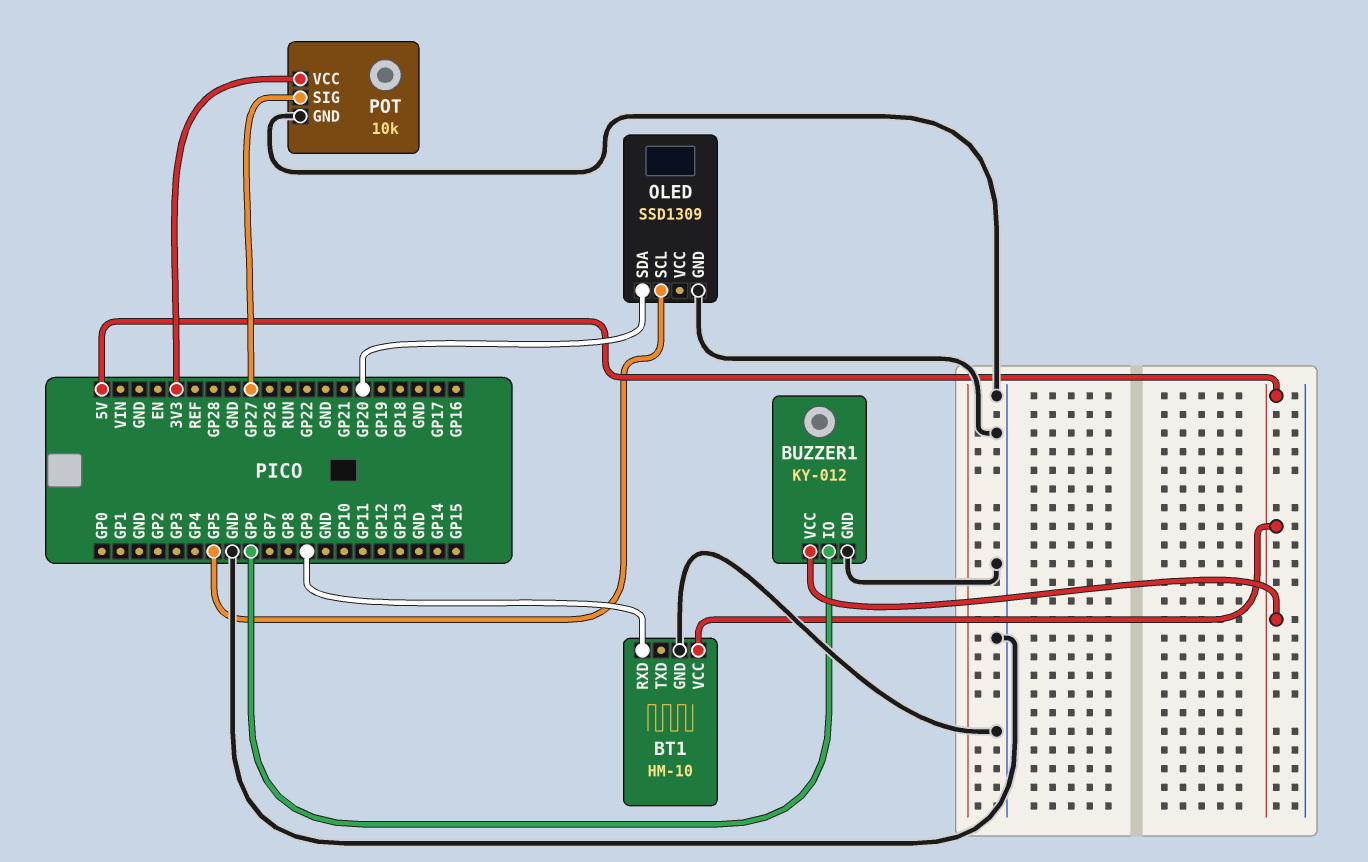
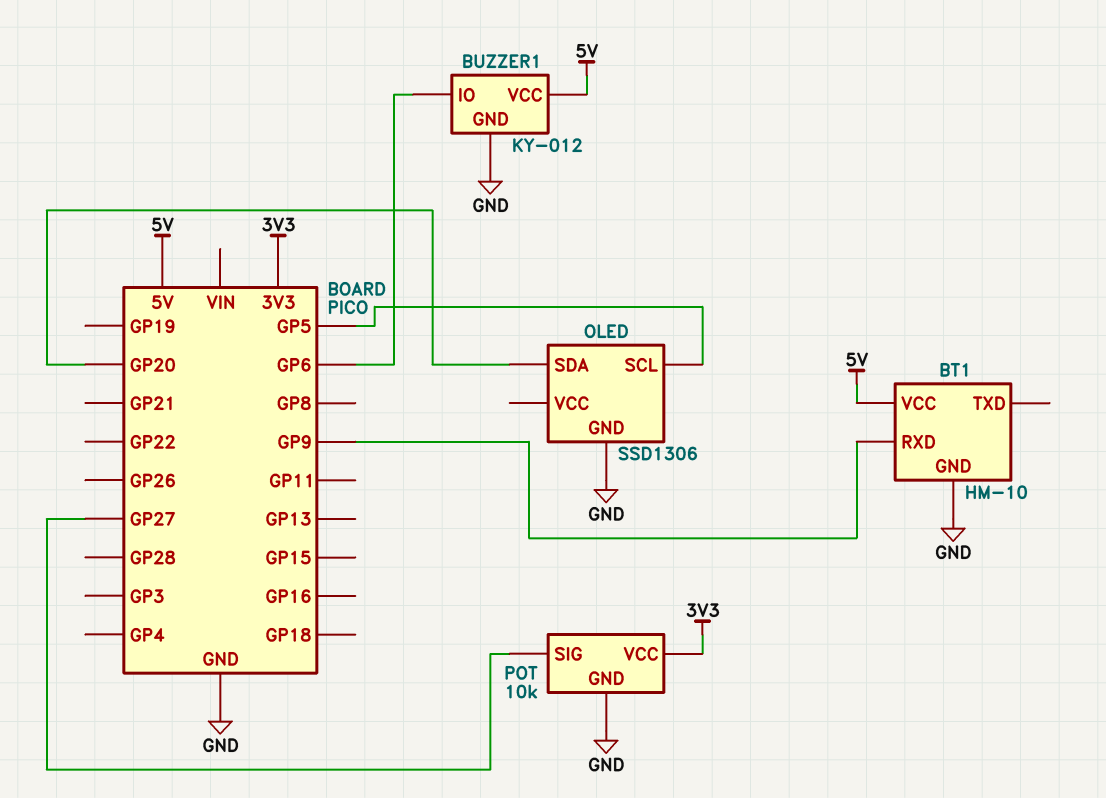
OLED: SSD1309 -> SSD1306

